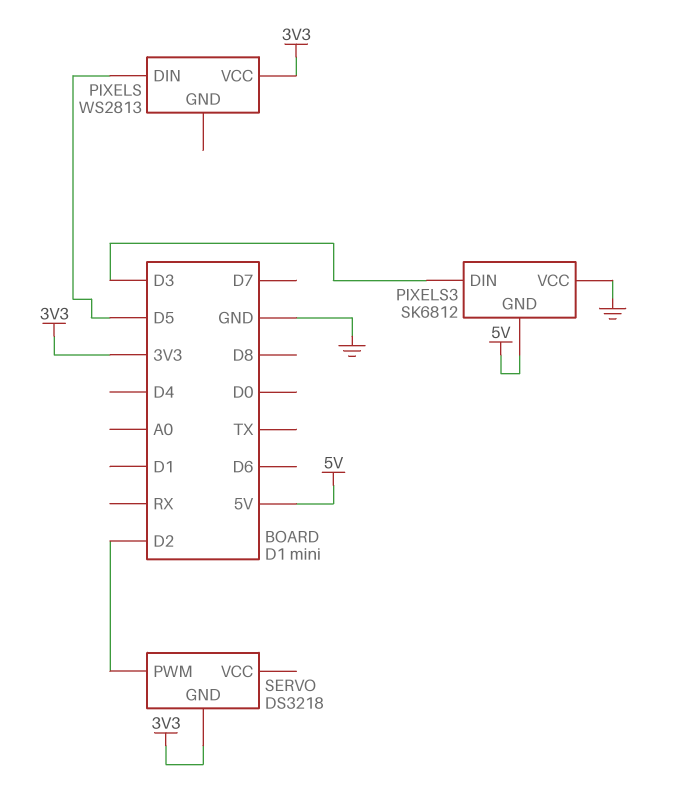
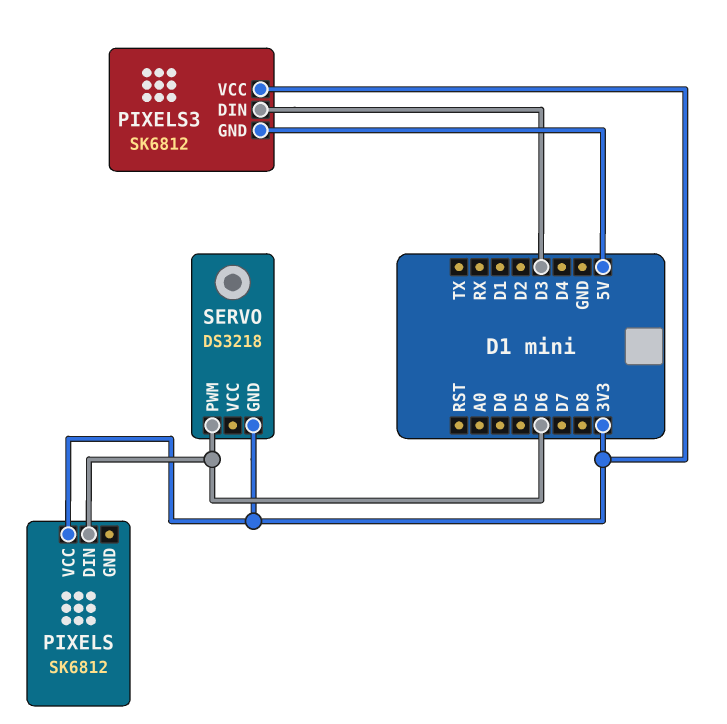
PIXELS: WS2813 -> SK6812
PIXELS pin DIN: D5 -> D6
PIXELS3 pin VCC: GND -> 3V3
SERVO pin PWM: D2 -> D6

